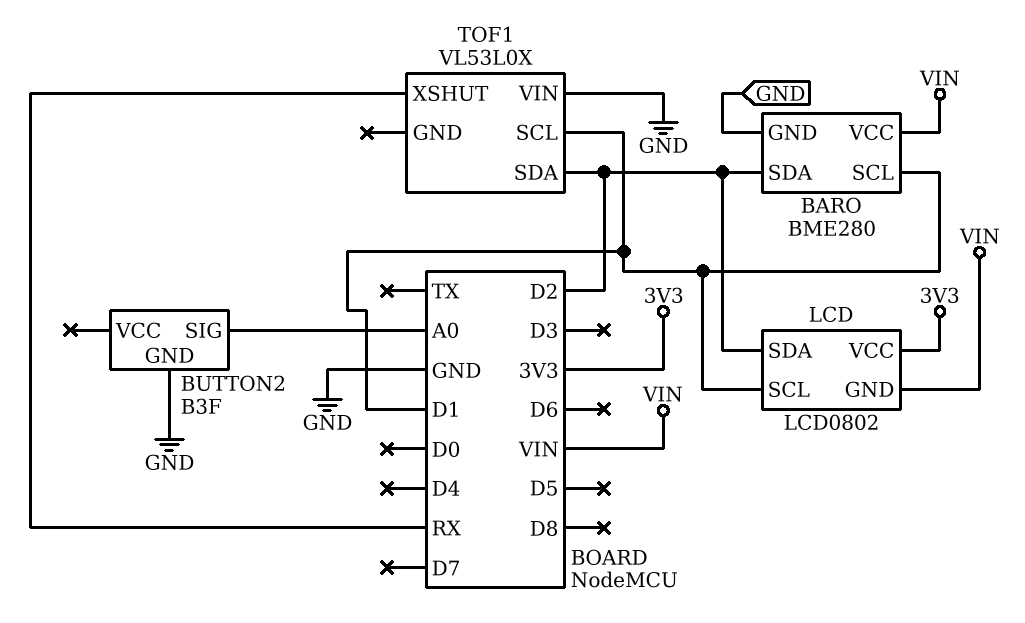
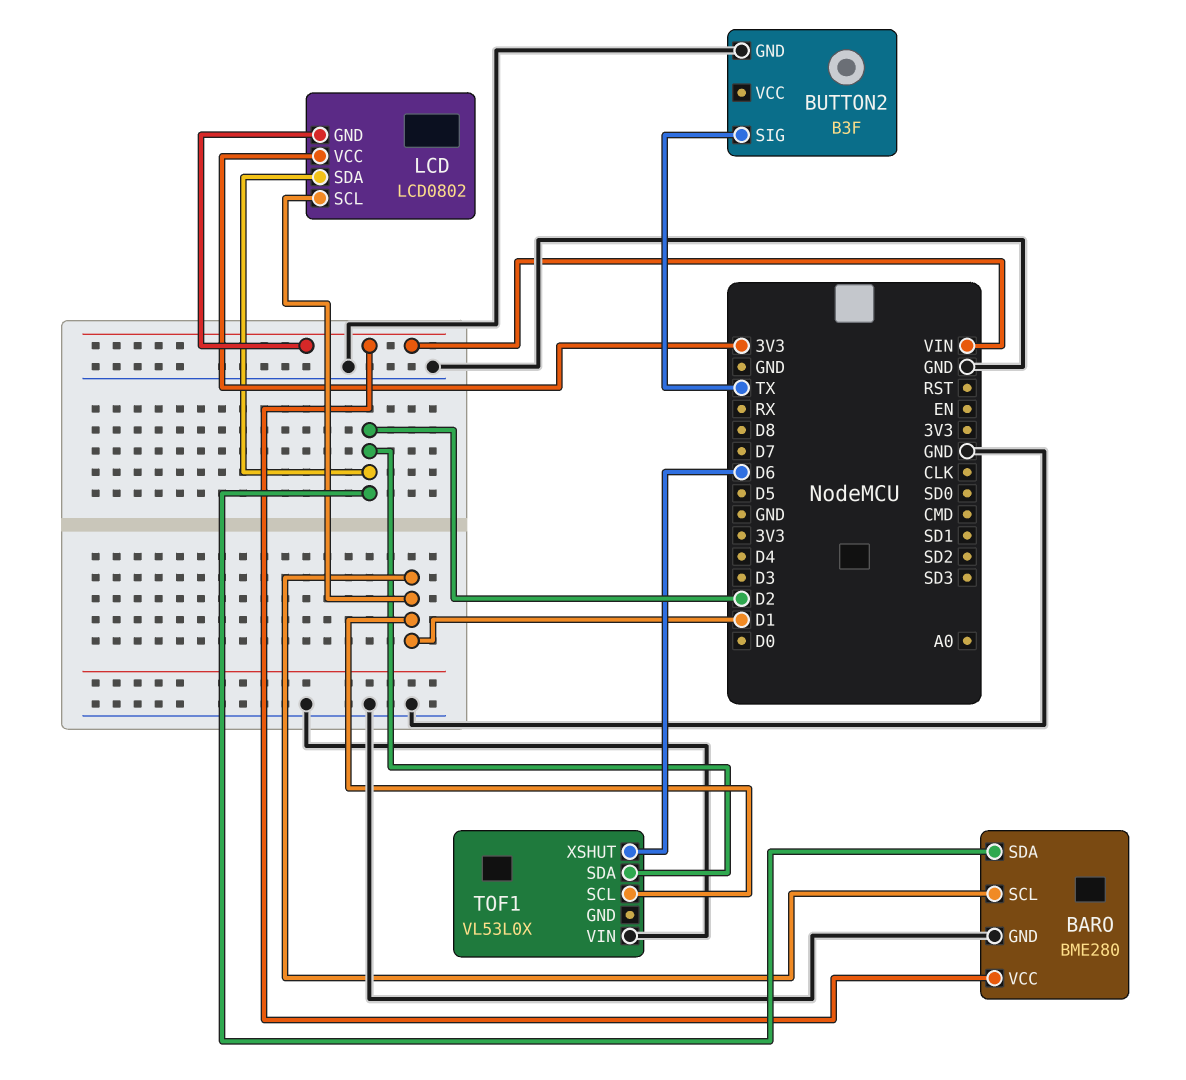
BUTTON2 pin SIG: A0 -> TX
TOF1 pin XSHUT: RX -> D6

